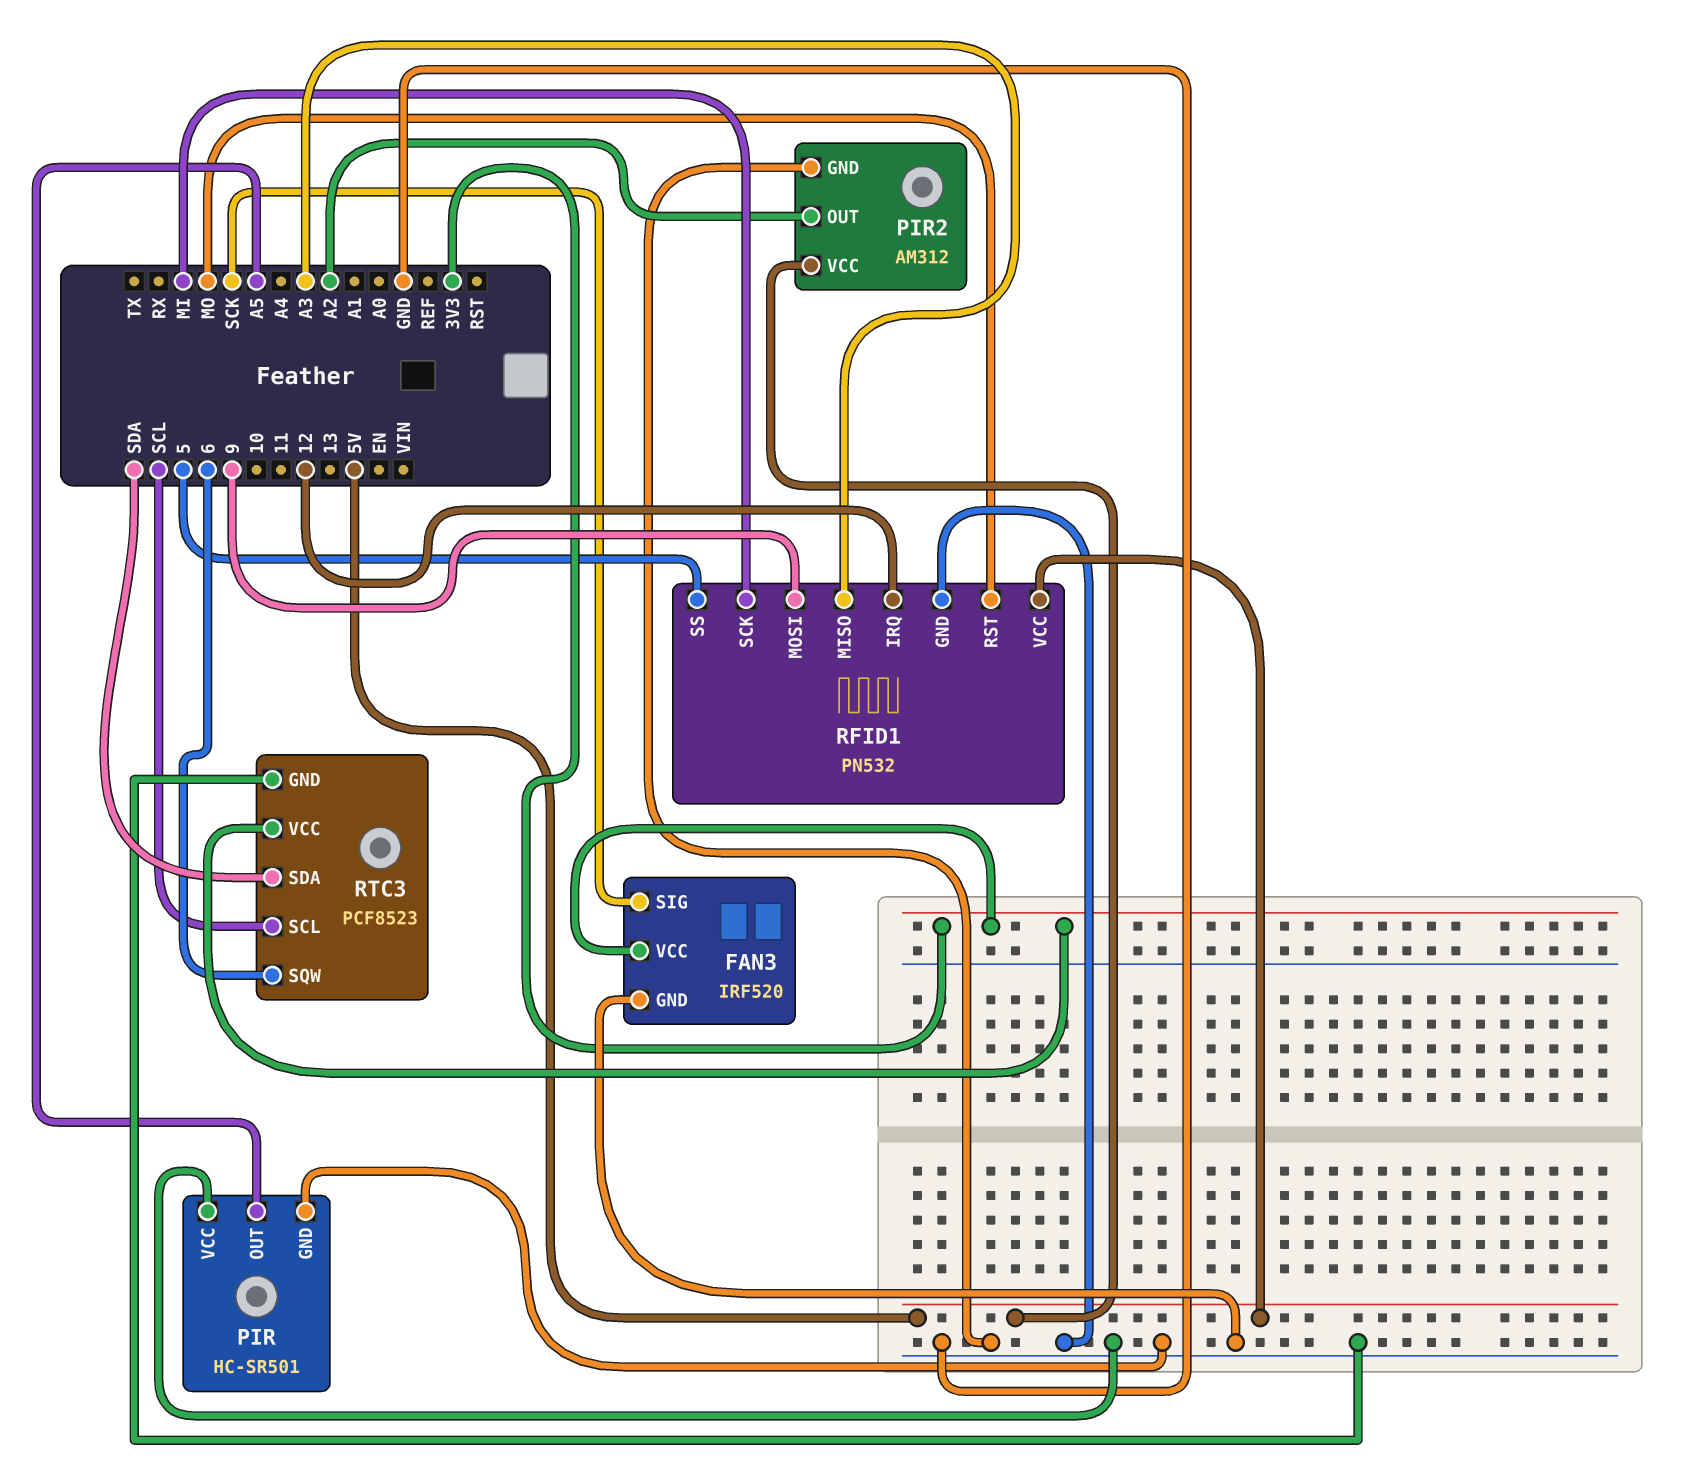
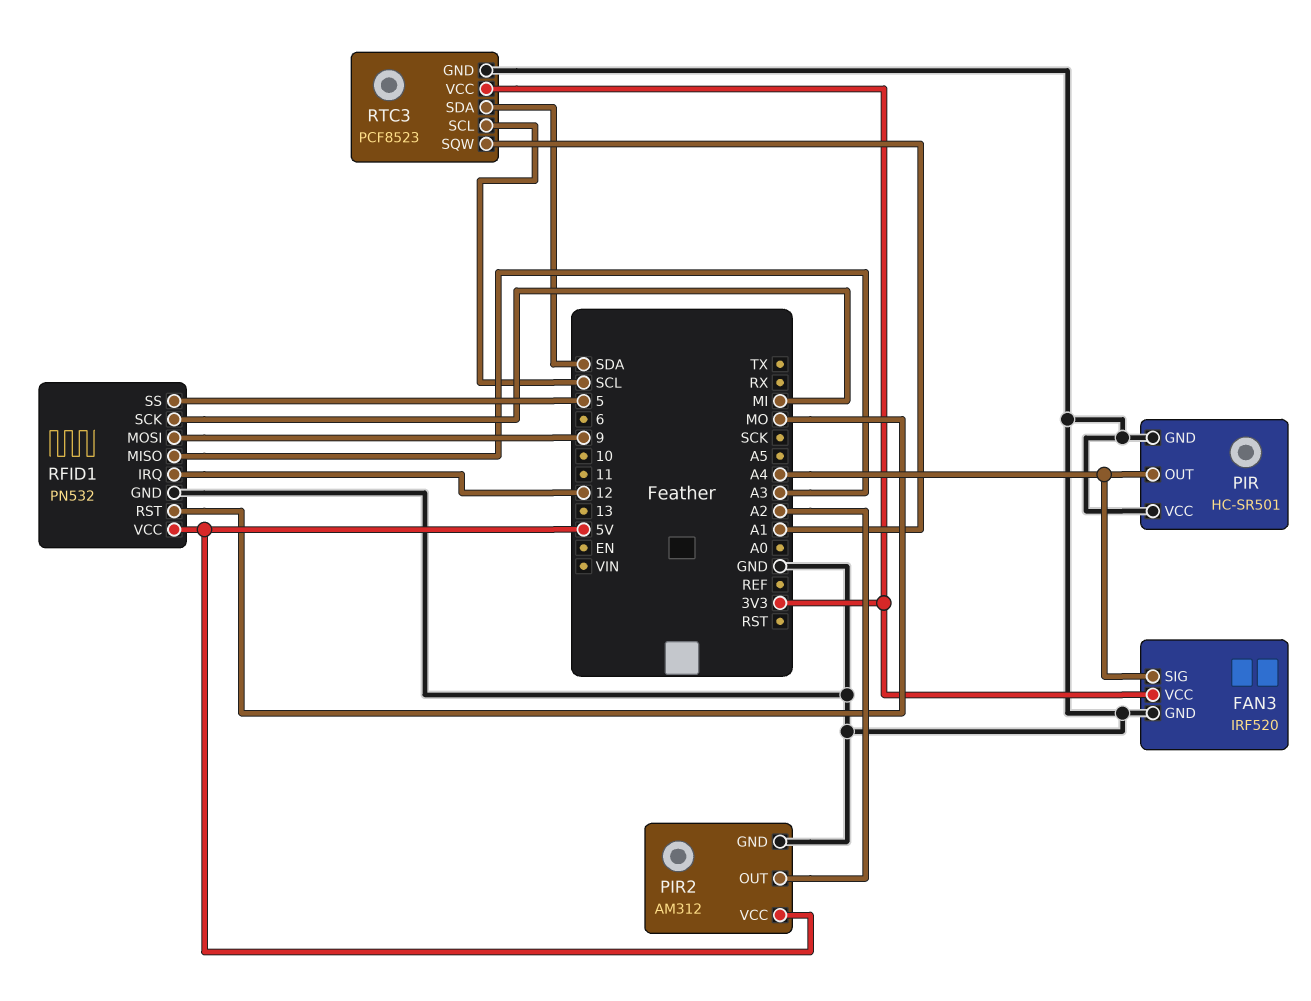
FAN3 pin SIG: SCK -> A4
PIR pin OUT: A5 -> A4
RTC3 pin SQW: 6 -> A1

